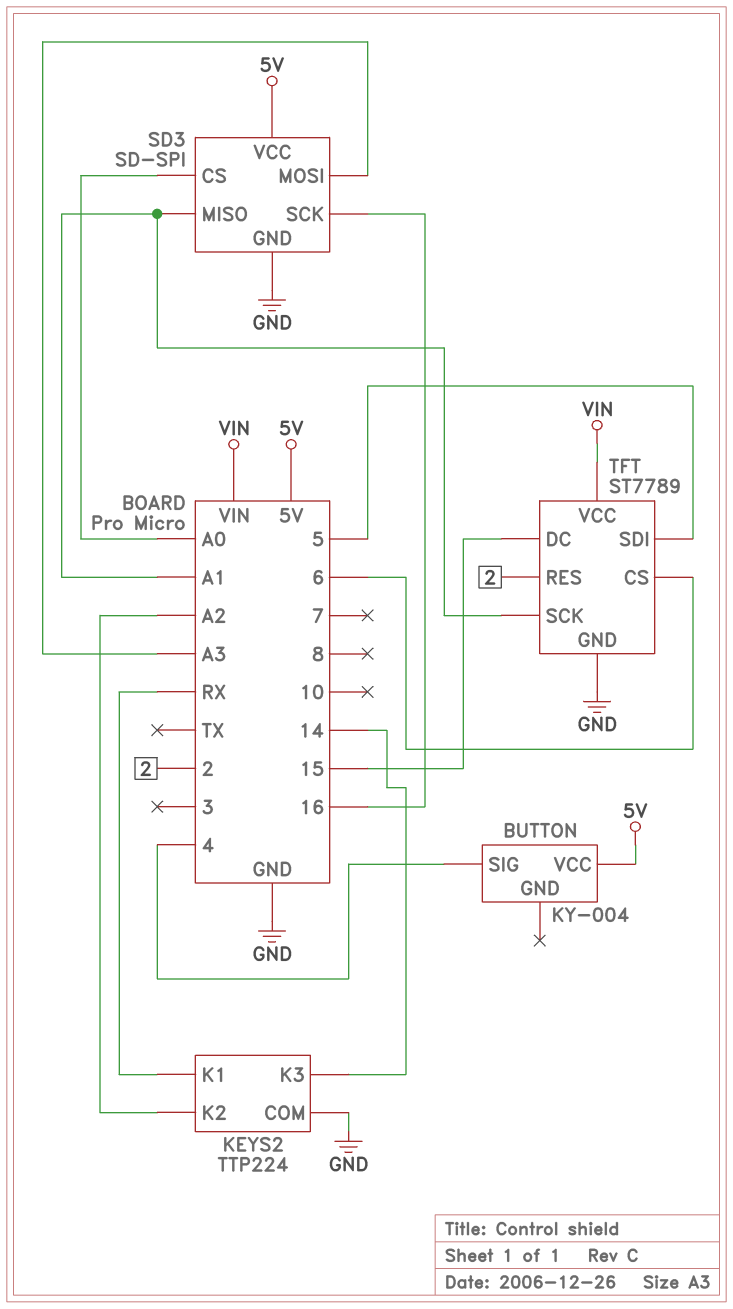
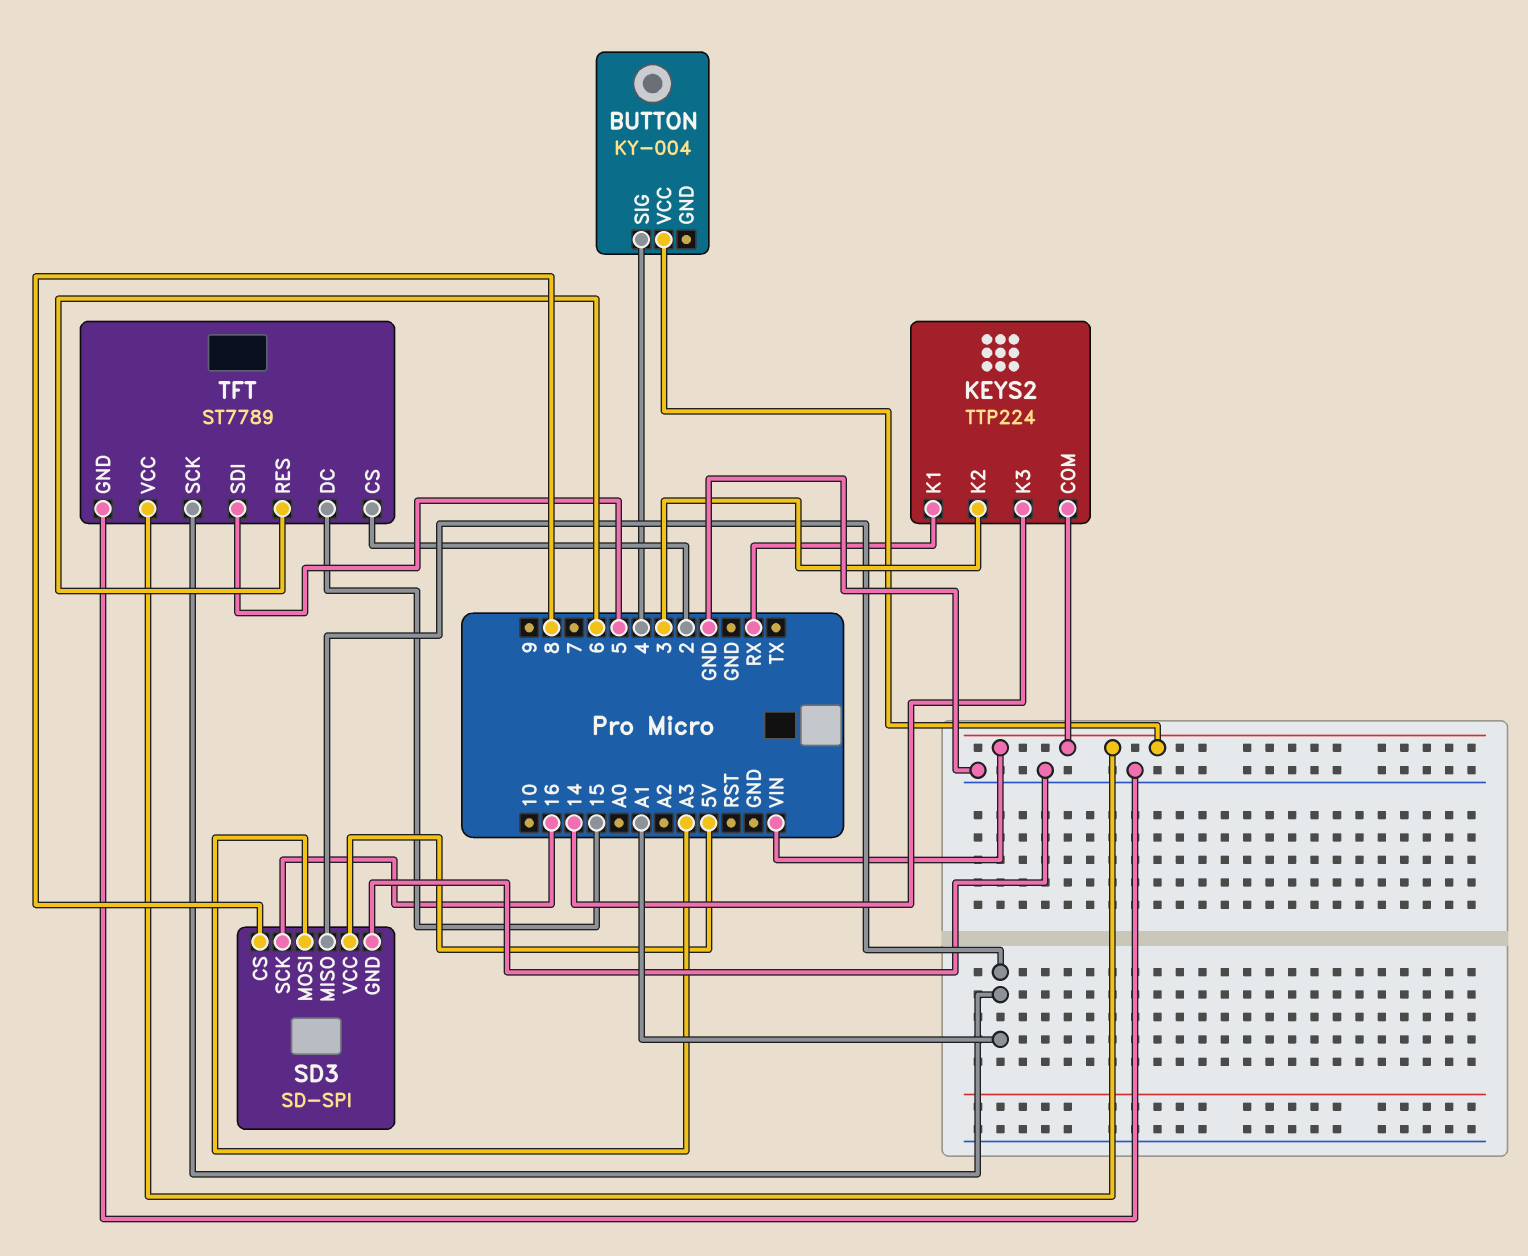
BUTTON pin VCC: 5V -> VIN
KEYS2 pin COM: GND -> VIN
KEYS2 pin K2: A2 -> 3
SD3 pin CS: A0 -> 8
TFT pin CS: 6 -> 2
TFT pin RES: 2 -> 6

